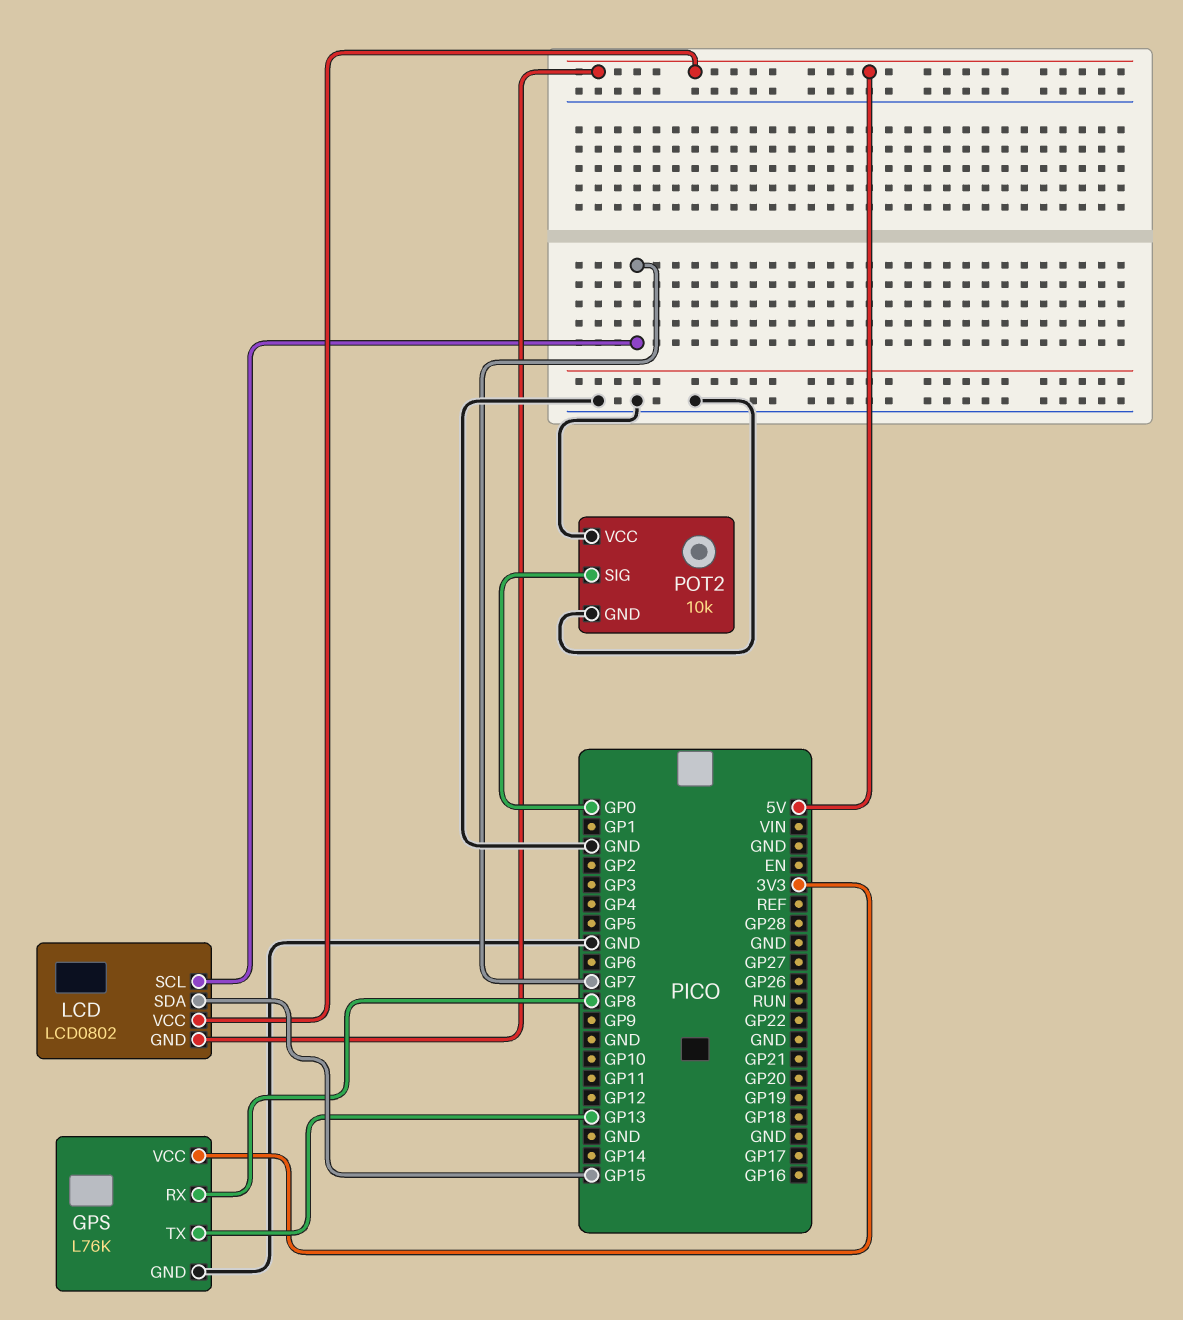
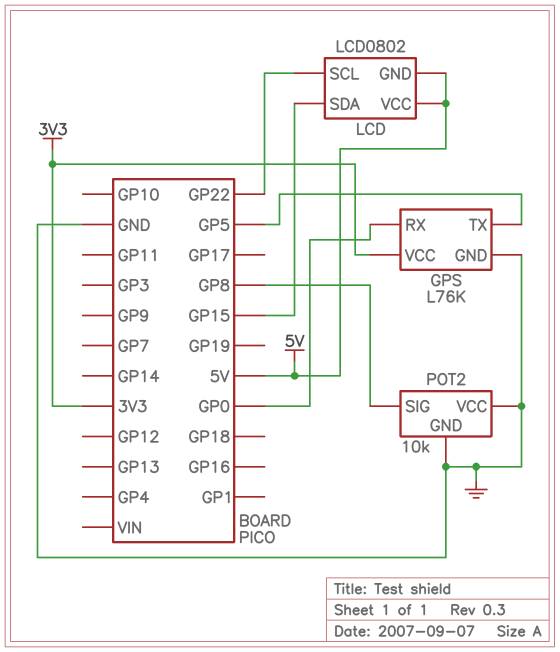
GPS pin RX: GP8 -> GP0
GPS pin TX: GP13 -> GP5
LCD pin SCL: GP7 -> GP22
POT2 pin SIG: GP0 -> GP8

